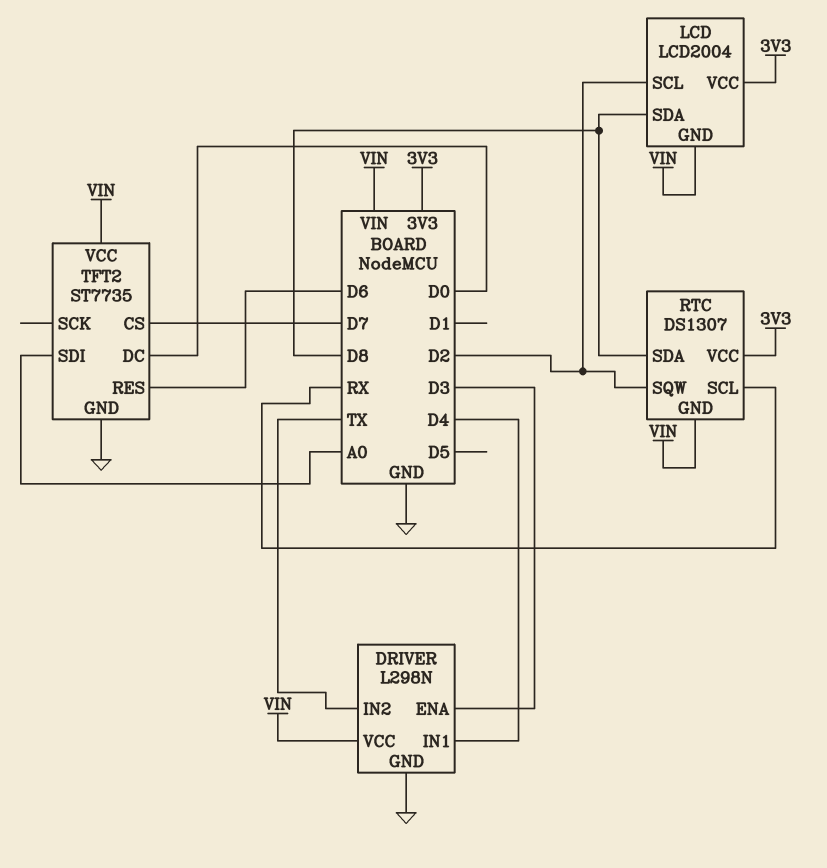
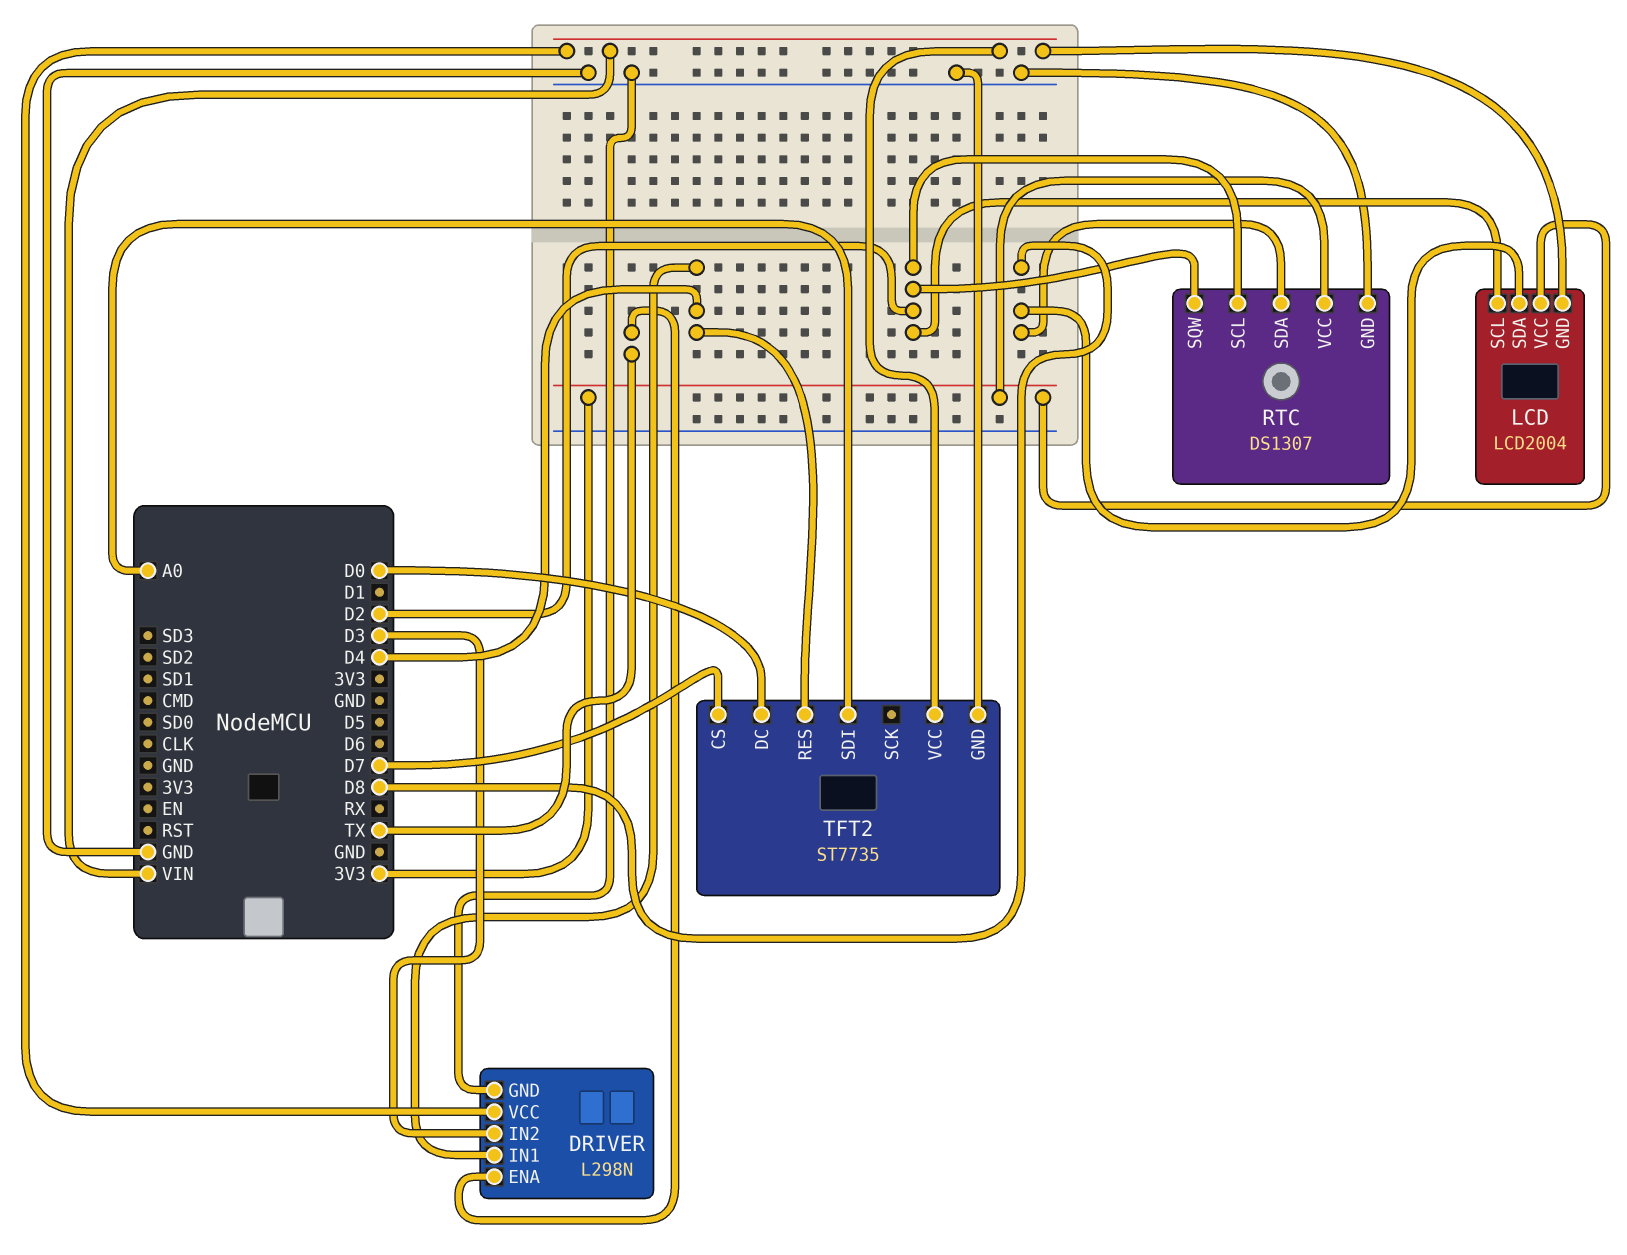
DRIVER pin ENA: D3 -> TX
DRIVER pin IN2: TX -> D3
RTC pin GND: VIN -> GND
RTC pin SCL: RX -> D2
TFT2 pin RES: D6 -> D4

